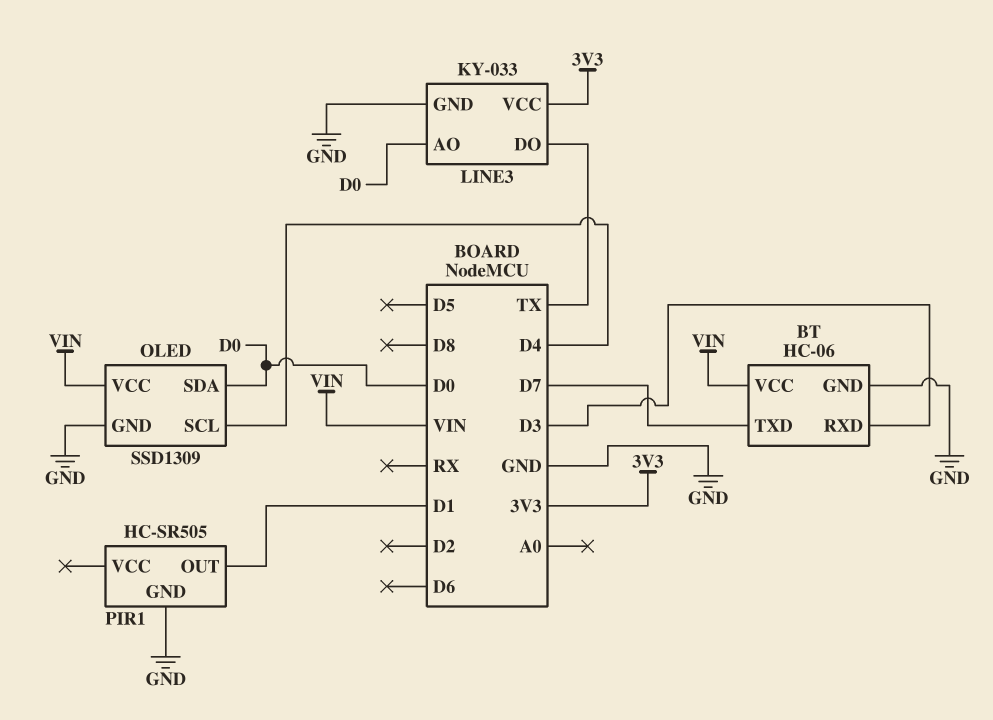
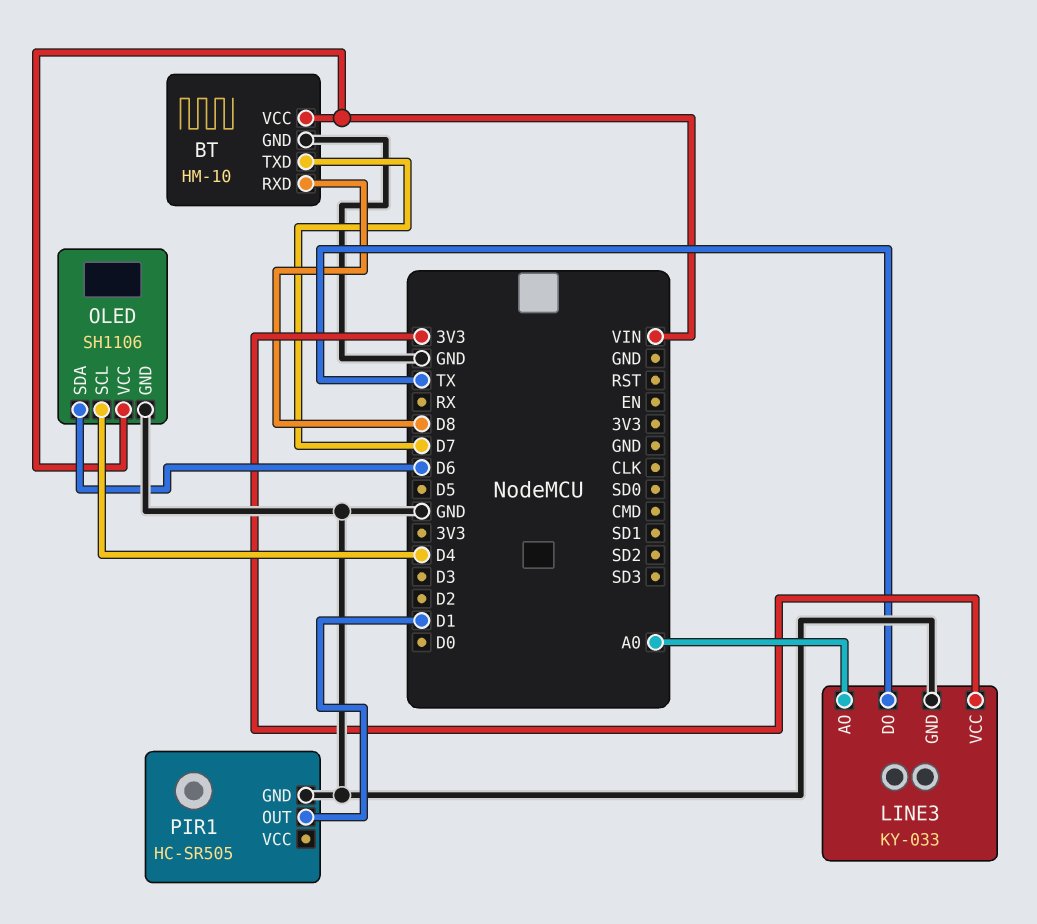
BT: HC-06 -> HM-10
BT pin RXD: D3 -> D8
LINE3 pin AO: D0 -> A0
OLED: SSD1309 -> SH1106
OLED pin SDA: D0 -> D6

